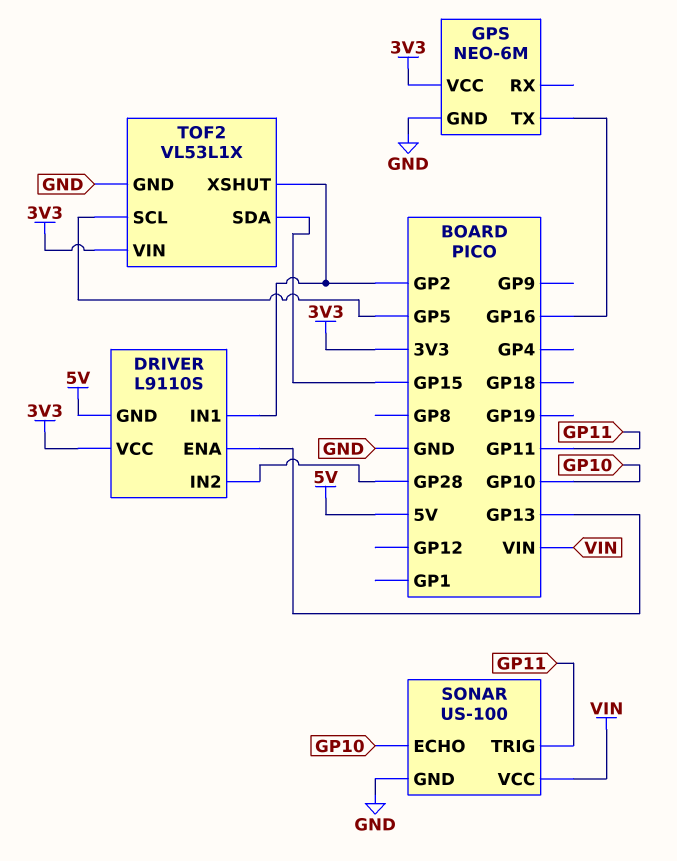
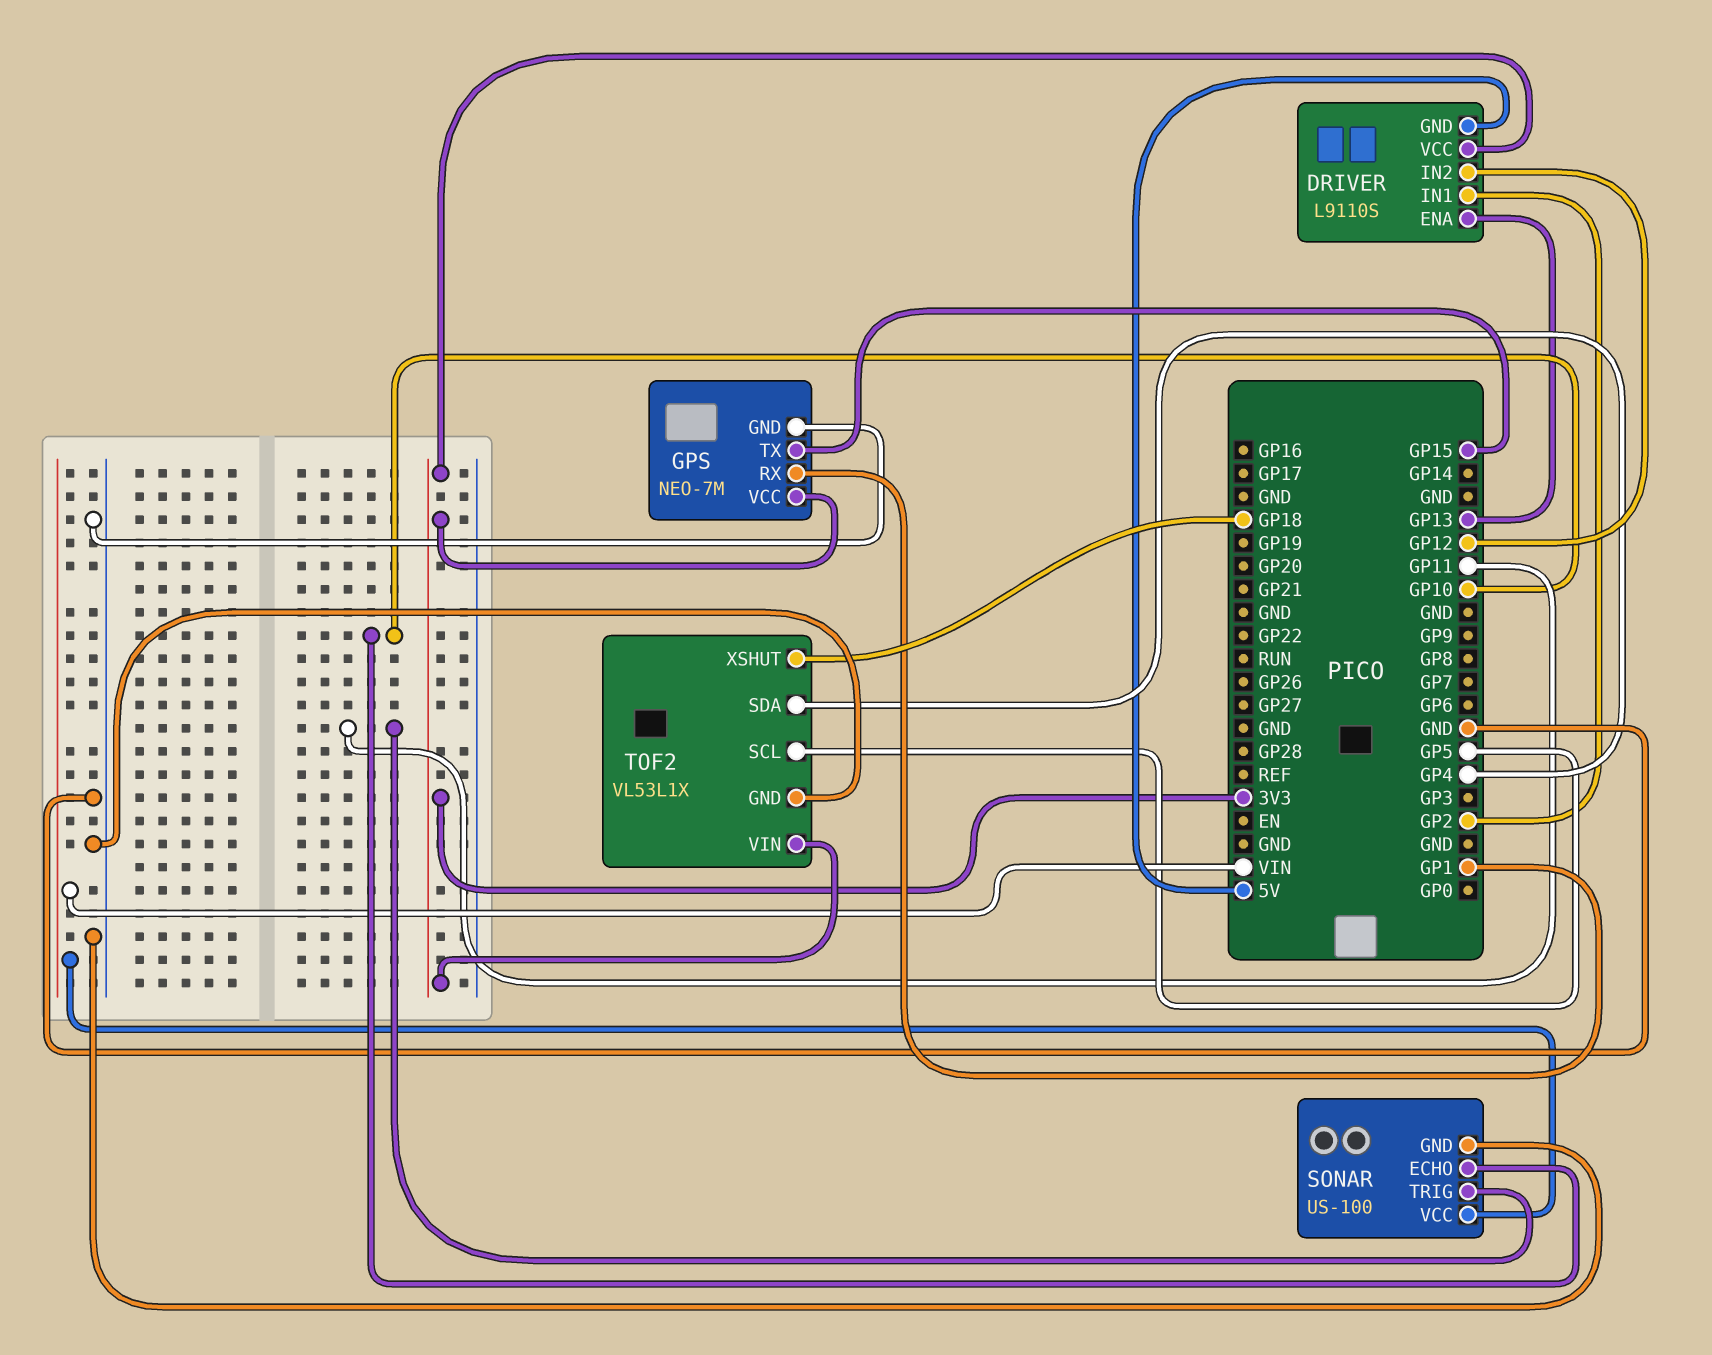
DRIVER pin IN2: GP28 -> GP12
GPS: NEO-6M -> NEO-7M
GPS pin RX: none -> GP1
GPS pin TX: GP16 -> GP15
TOF2 pin SDA: GP15 -> GP4
TOF2 pin XSHUT: GP2 -> GP18

